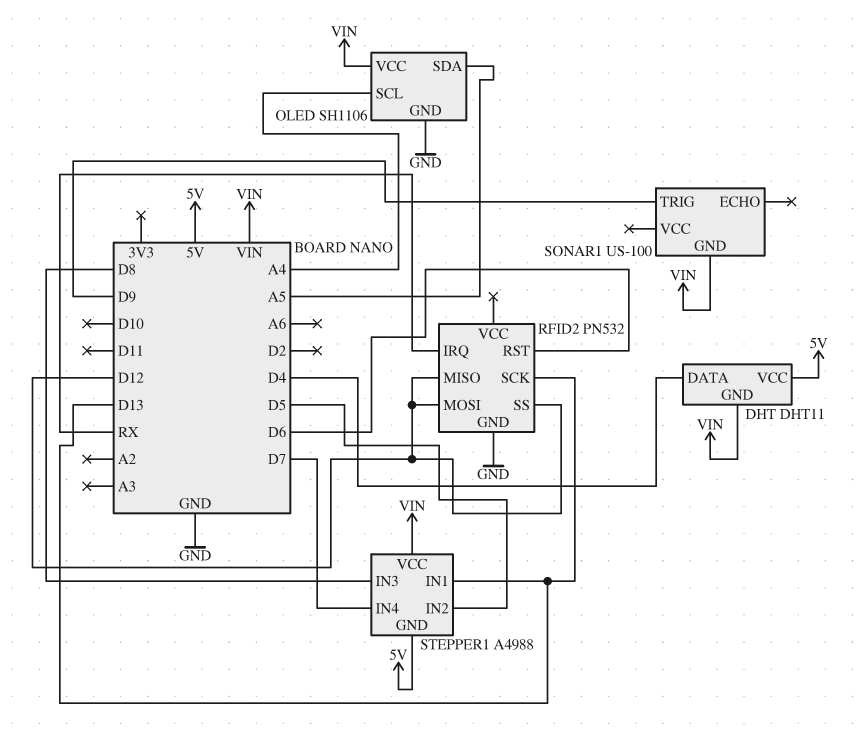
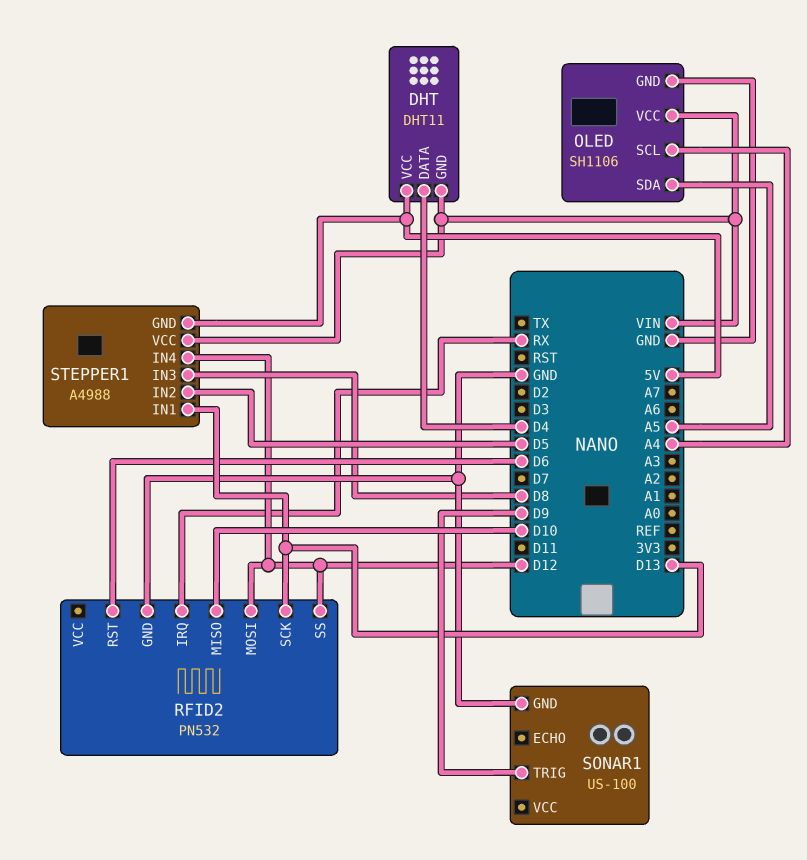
RFID2 pin MISO: D12 -> D10
SONAR1 pin GND: VIN -> GND
STEPPER1 pin IN4: D7 -> D12

